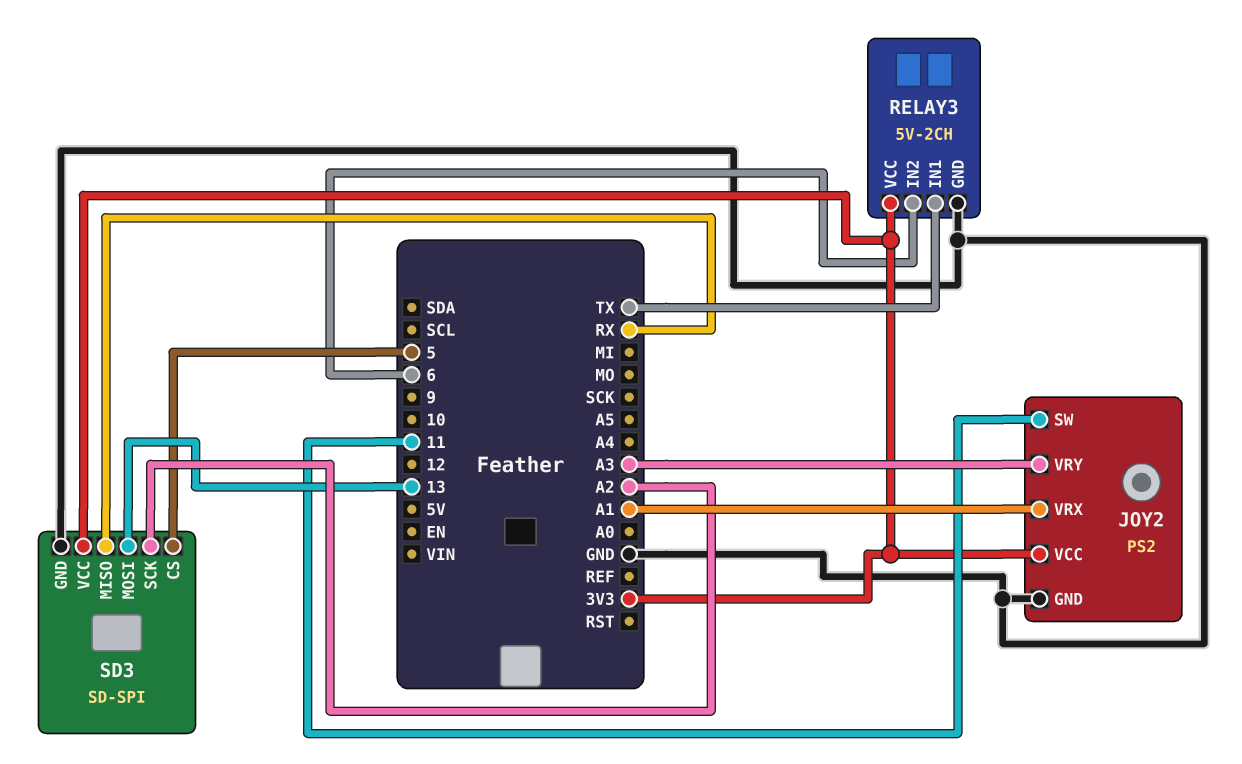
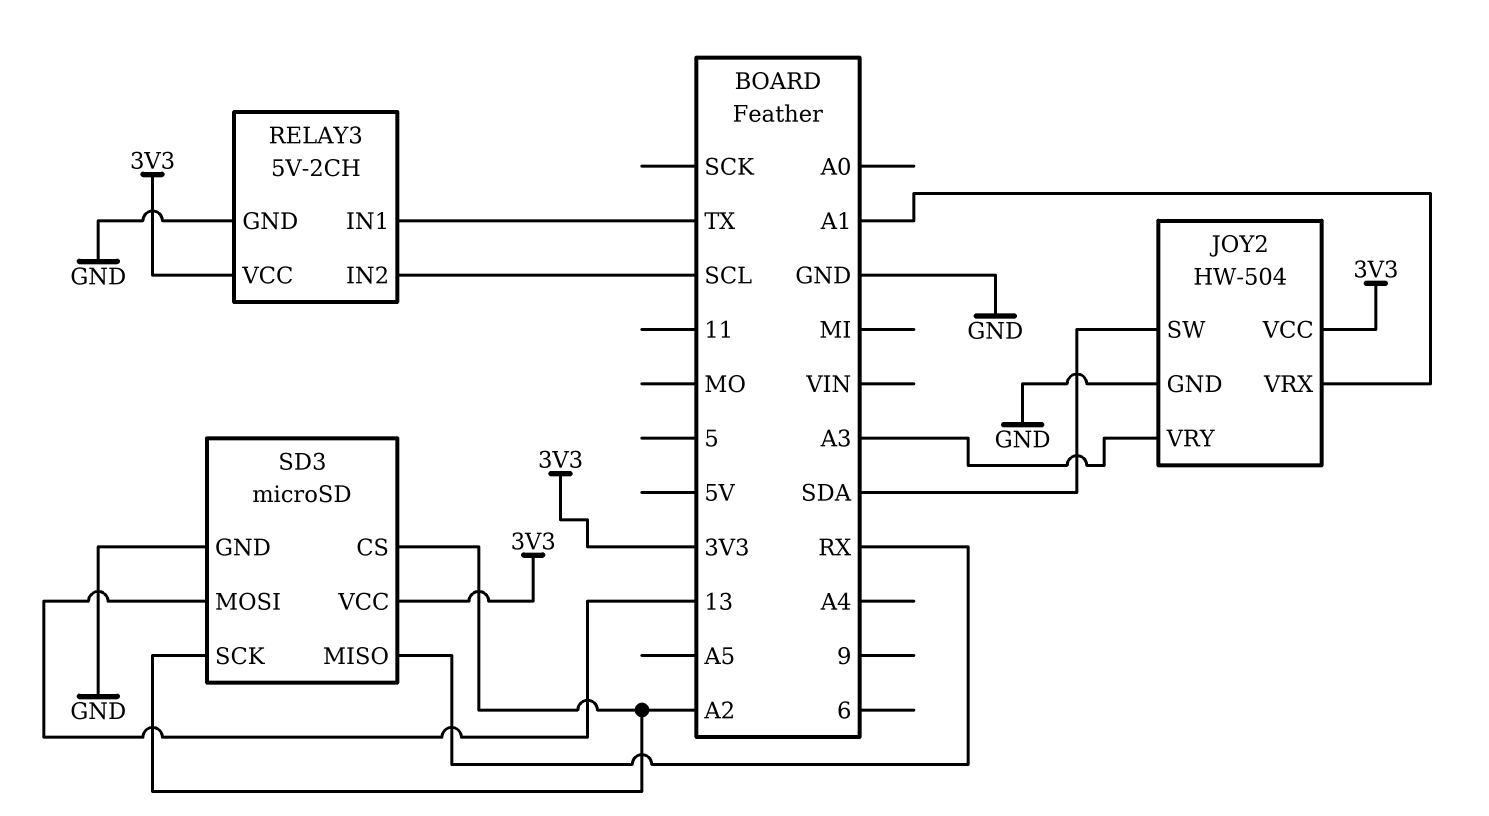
JOY2: PS2 -> HW-504
JOY2 pin SW: 11 -> SDA
RELAY3 pin IN2: 6 -> SCL
SD3: SD-SPI -> microSD
SD3 pin CS: 5 -> A2

